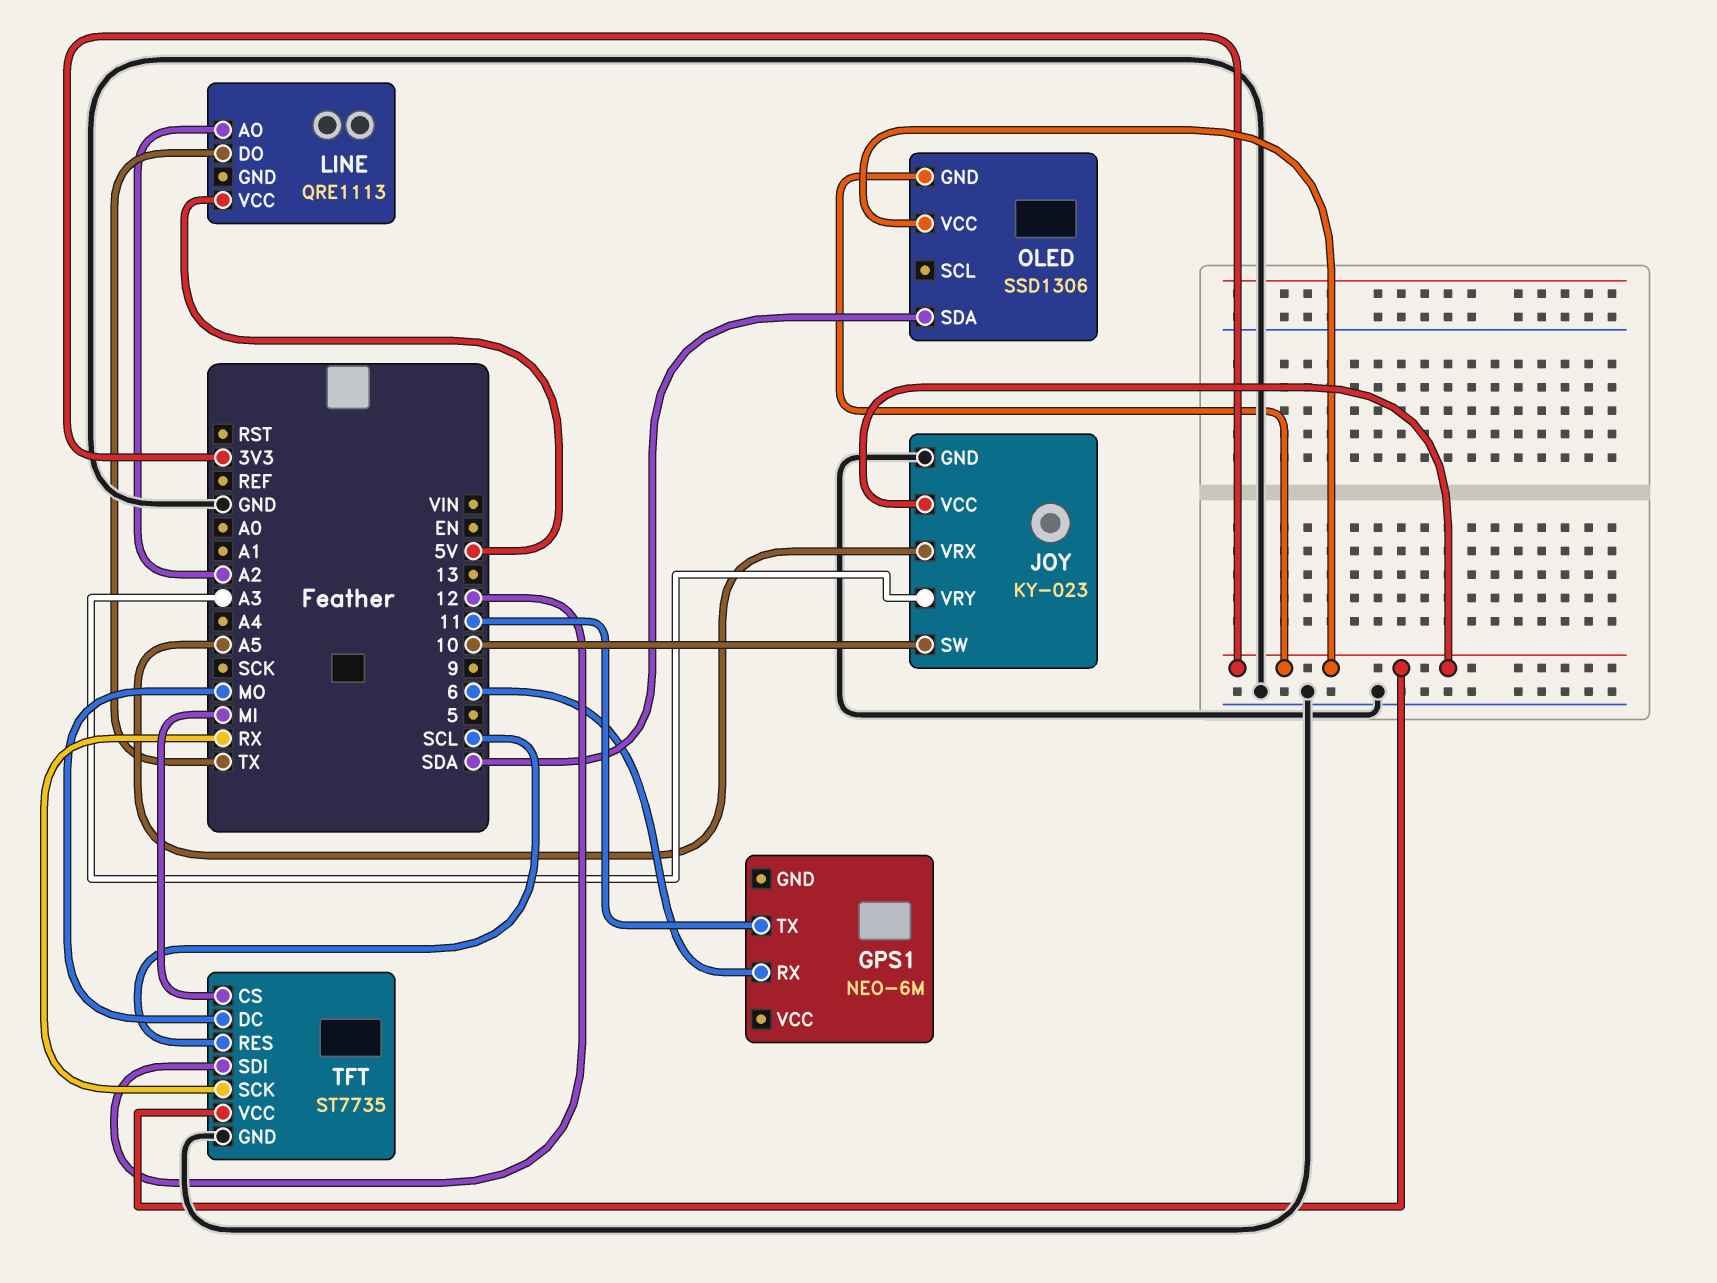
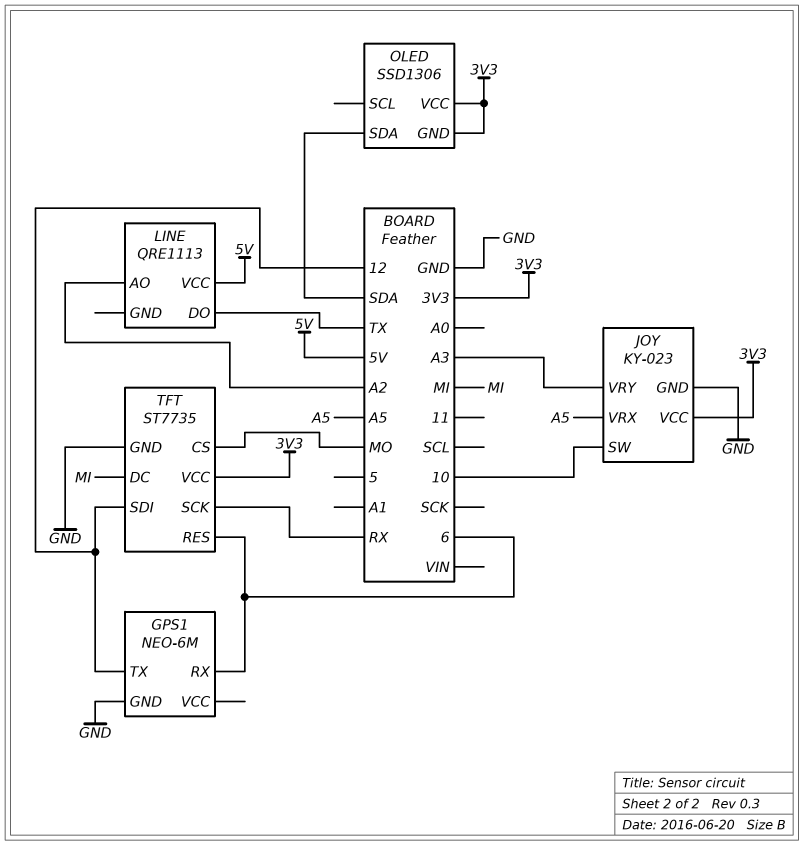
GPS1 pin GND: none -> GND
GPS1 pin TX: 11 -> 12
TFT pin CS: MI -> MO
TFT pin DC: MO -> MI
TFT pin RES: SCL -> 6

